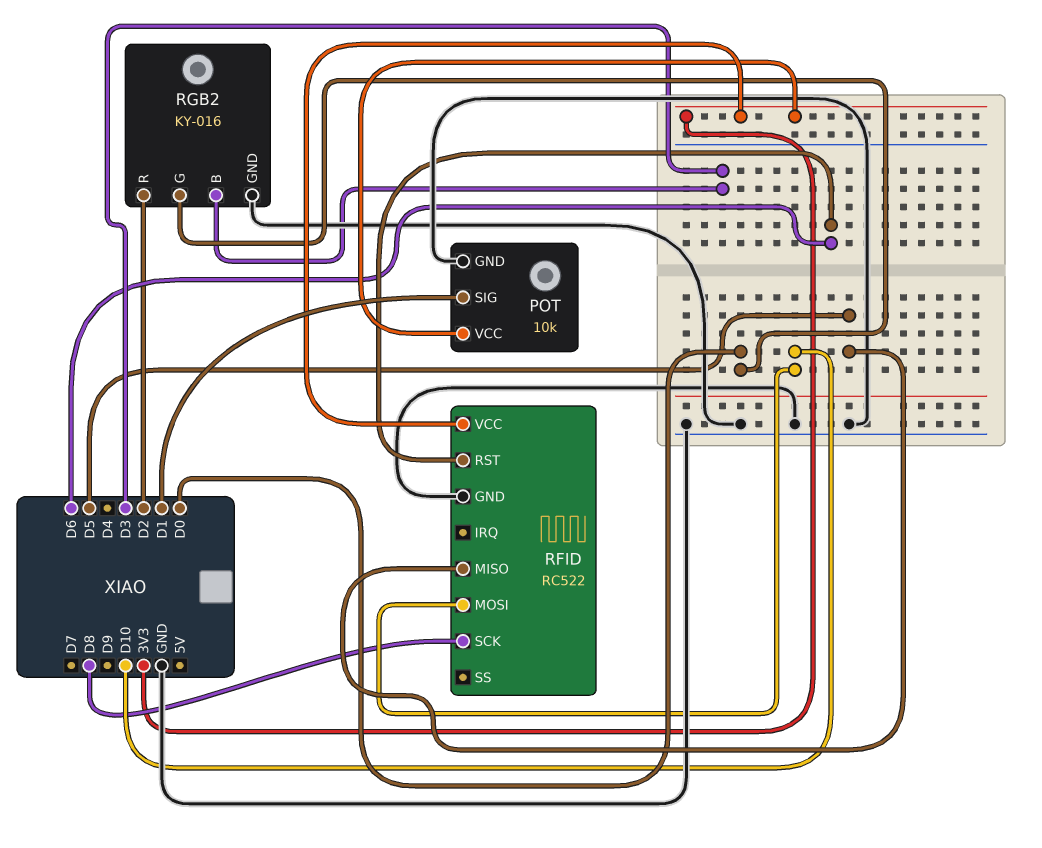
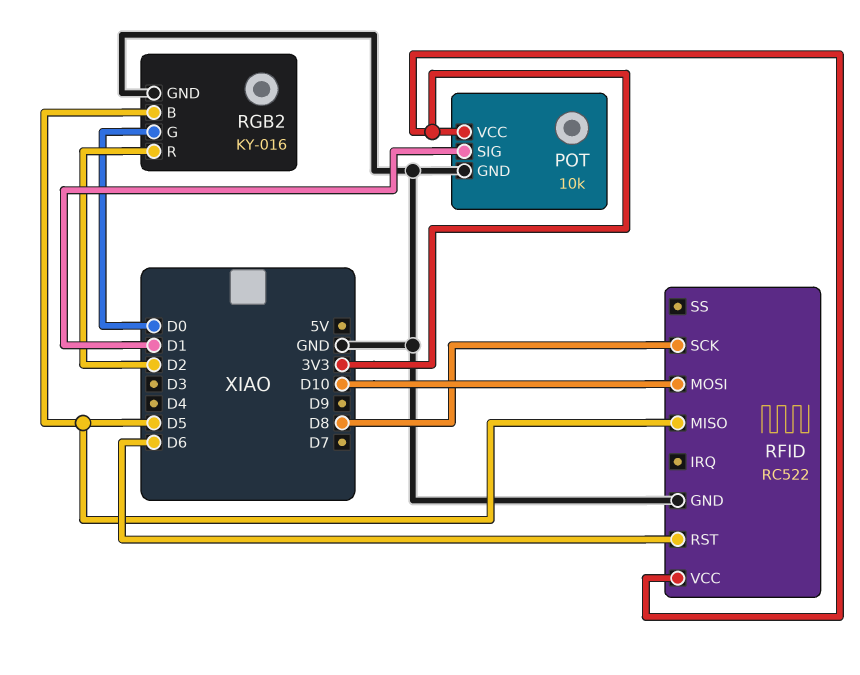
RGB2 pin B: D3 -> D5

